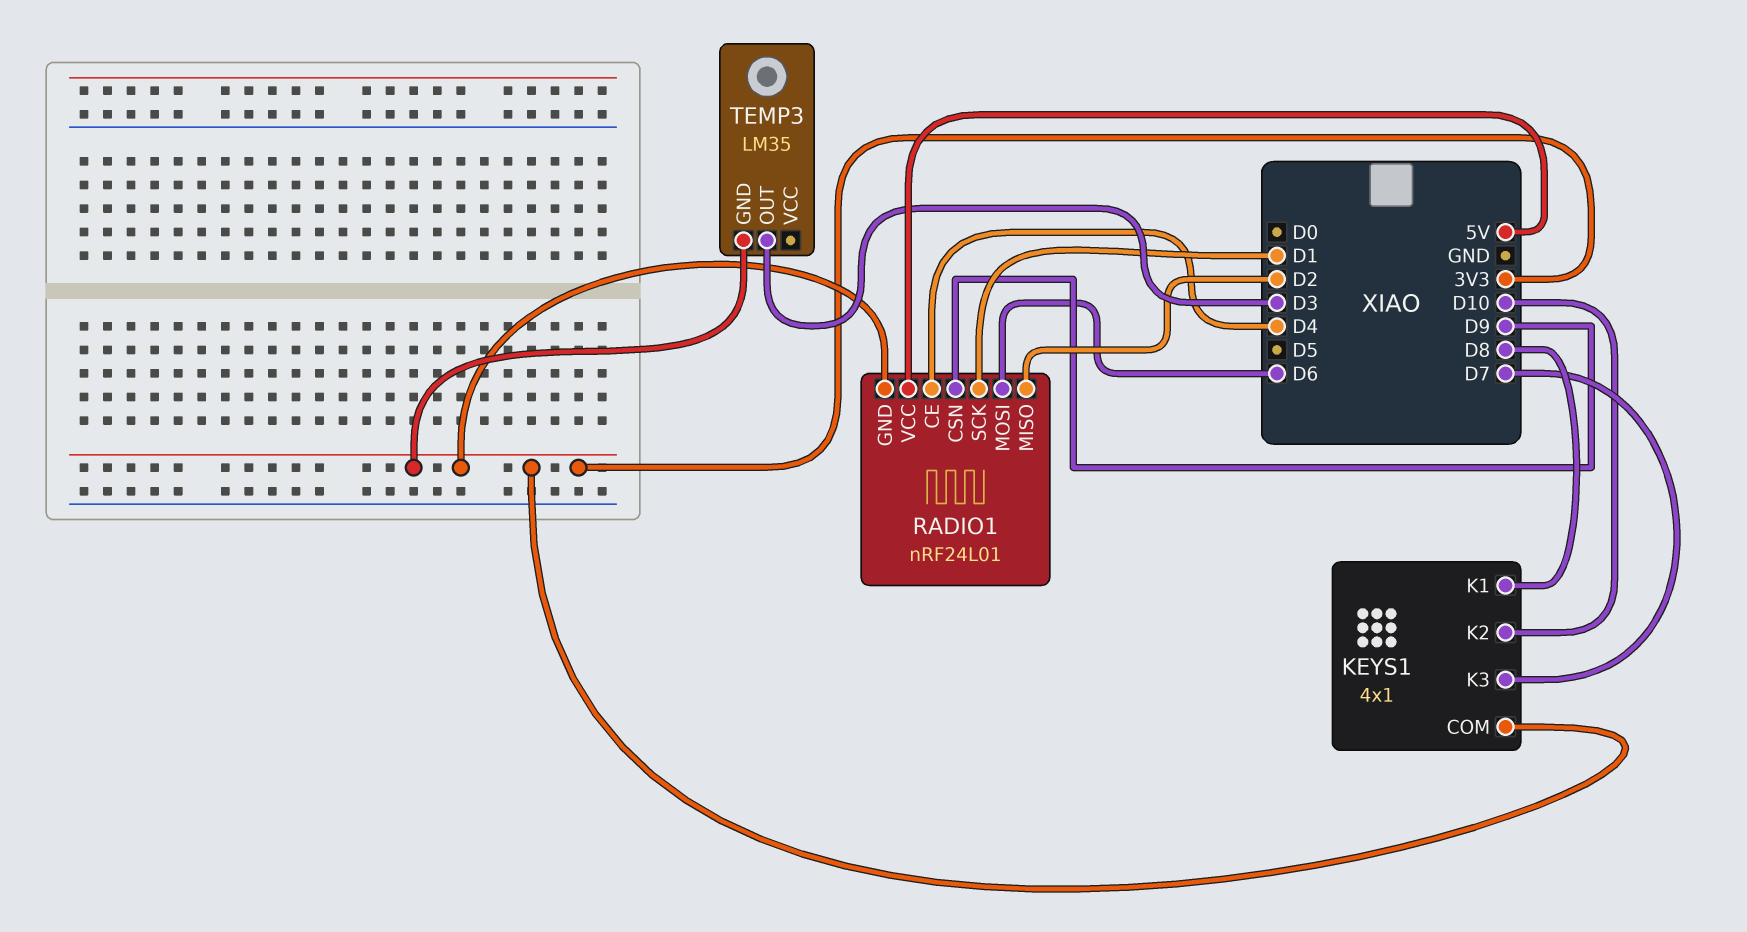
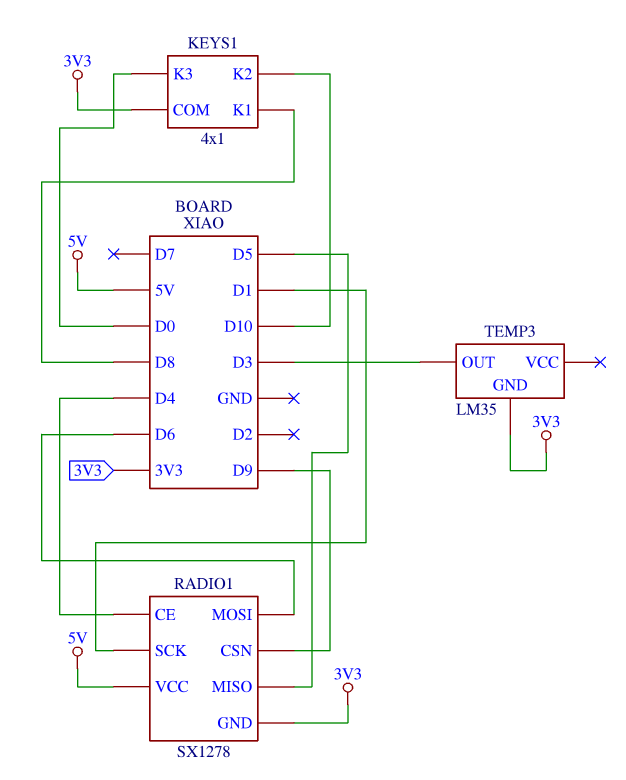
KEYS1 pin K3: D7 -> D0
RADIO1: nRF24L01 -> SX1278
RADIO1 pin MISO: D2 -> D5

